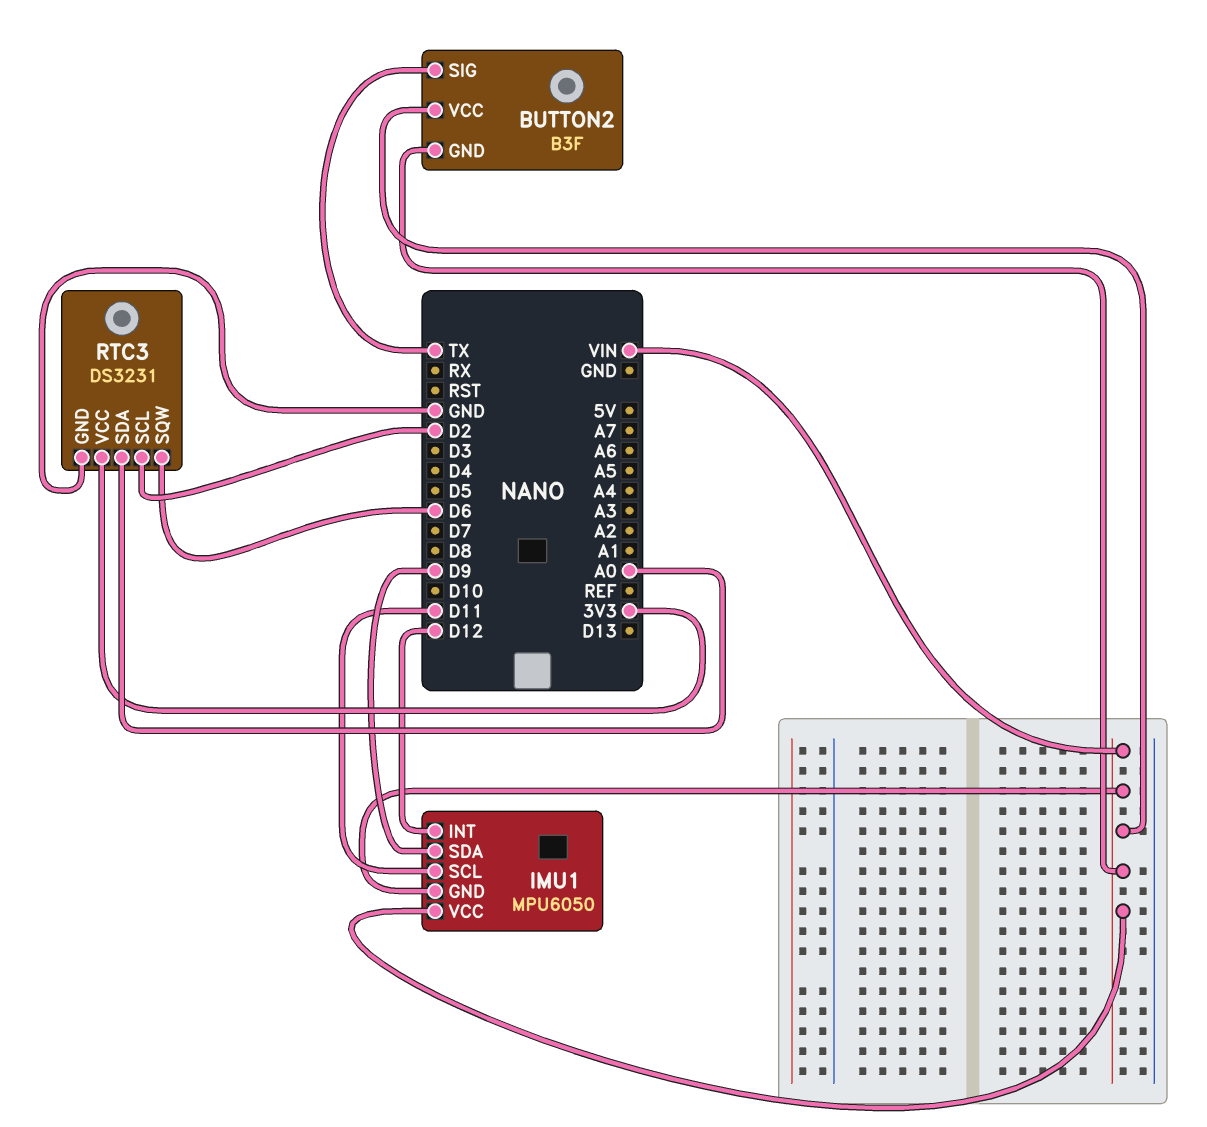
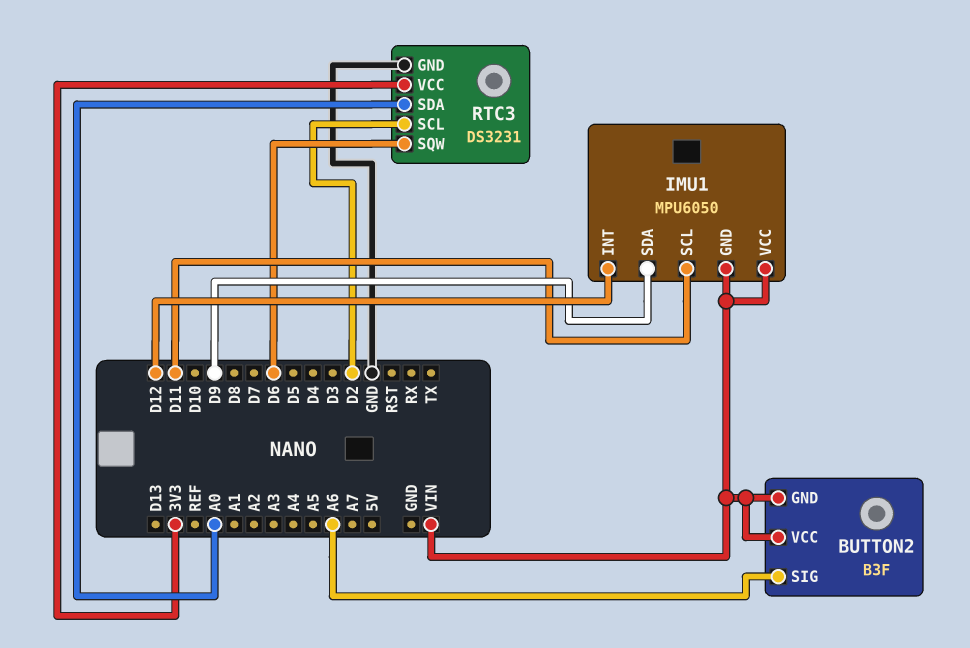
BUTTON2 pin SIG: TX -> A6

